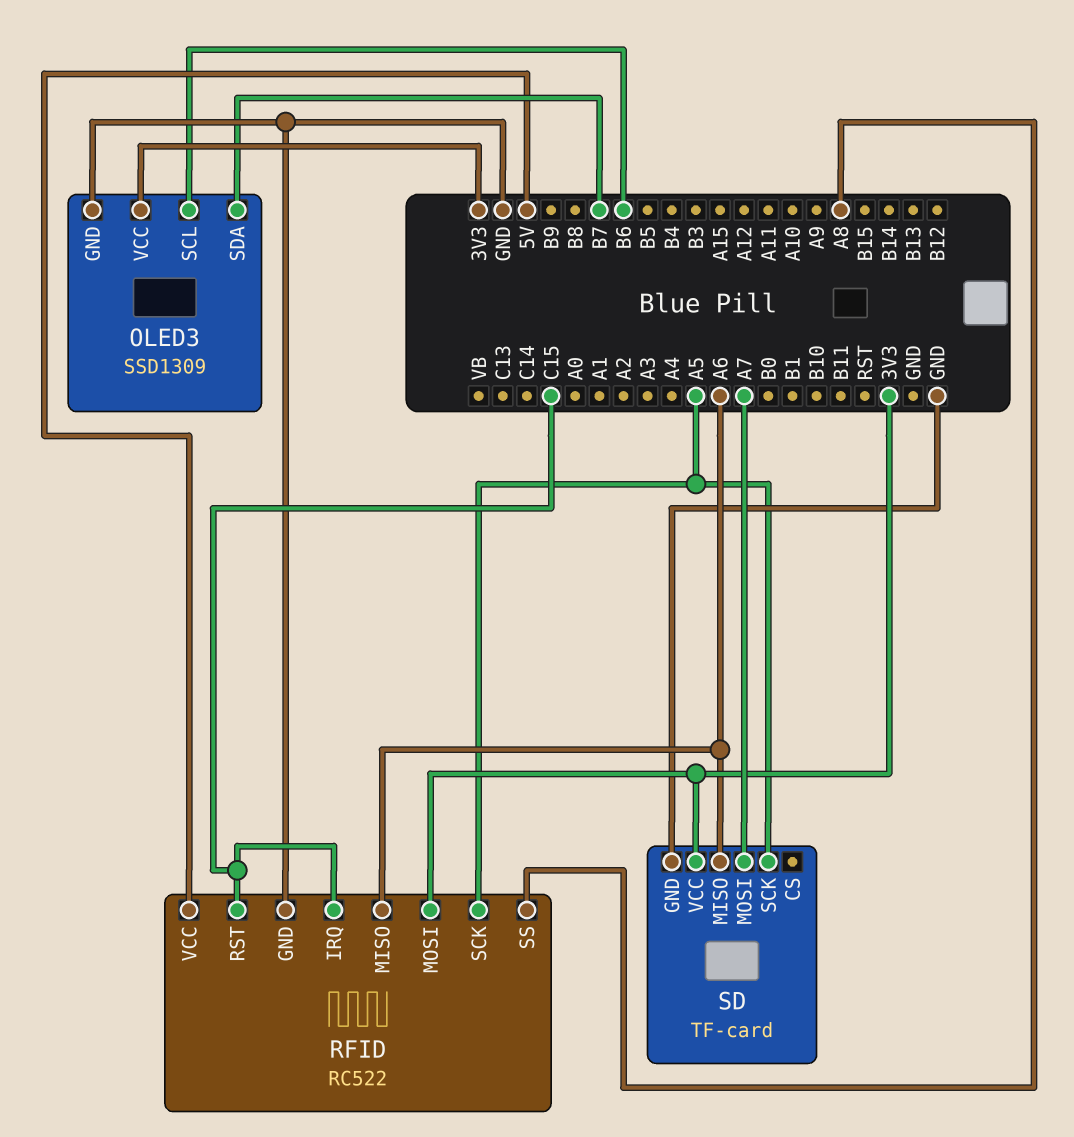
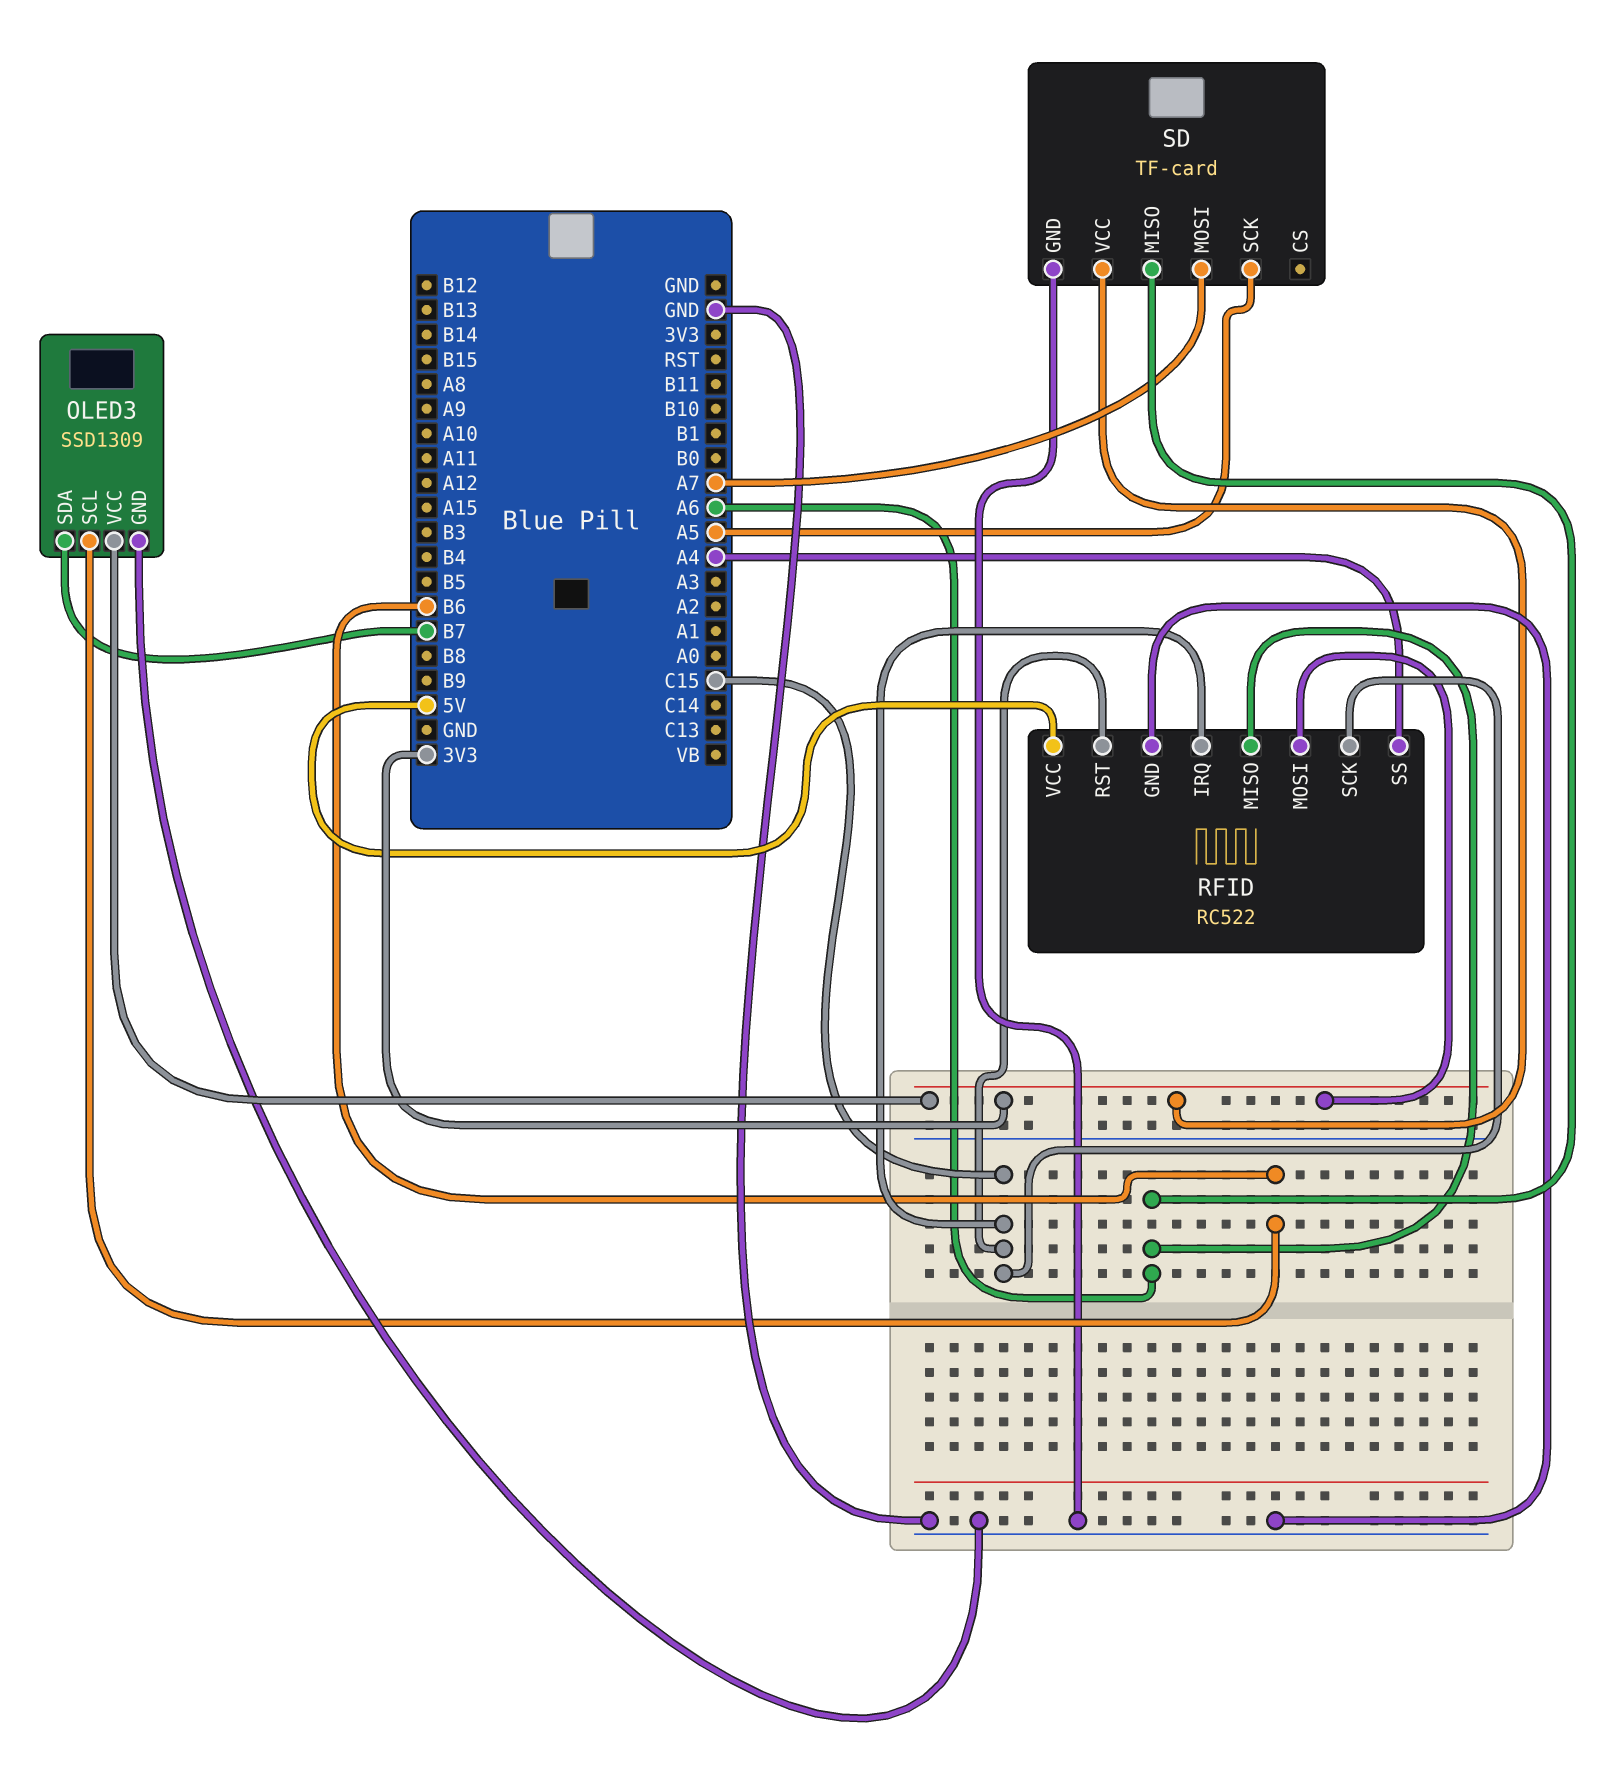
RFID pin SCK: A5 -> C15
RFID pin SS: A8 -> A4

